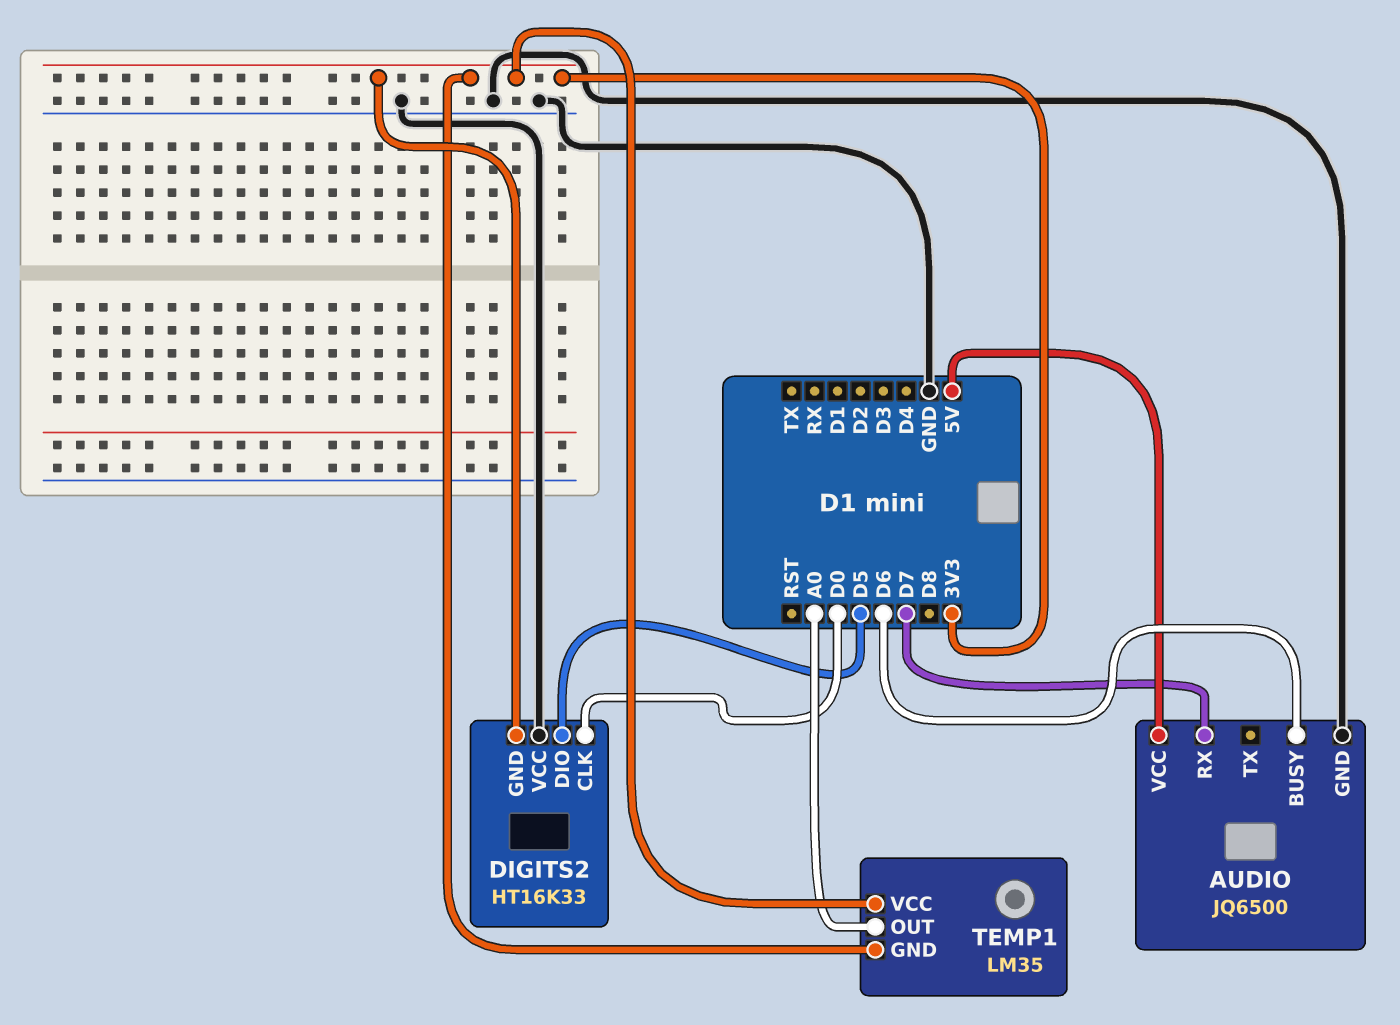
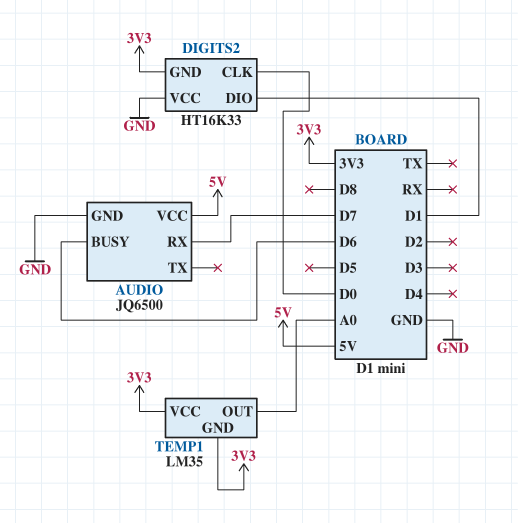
DIGITS2 pin DIO: D5 -> D1

